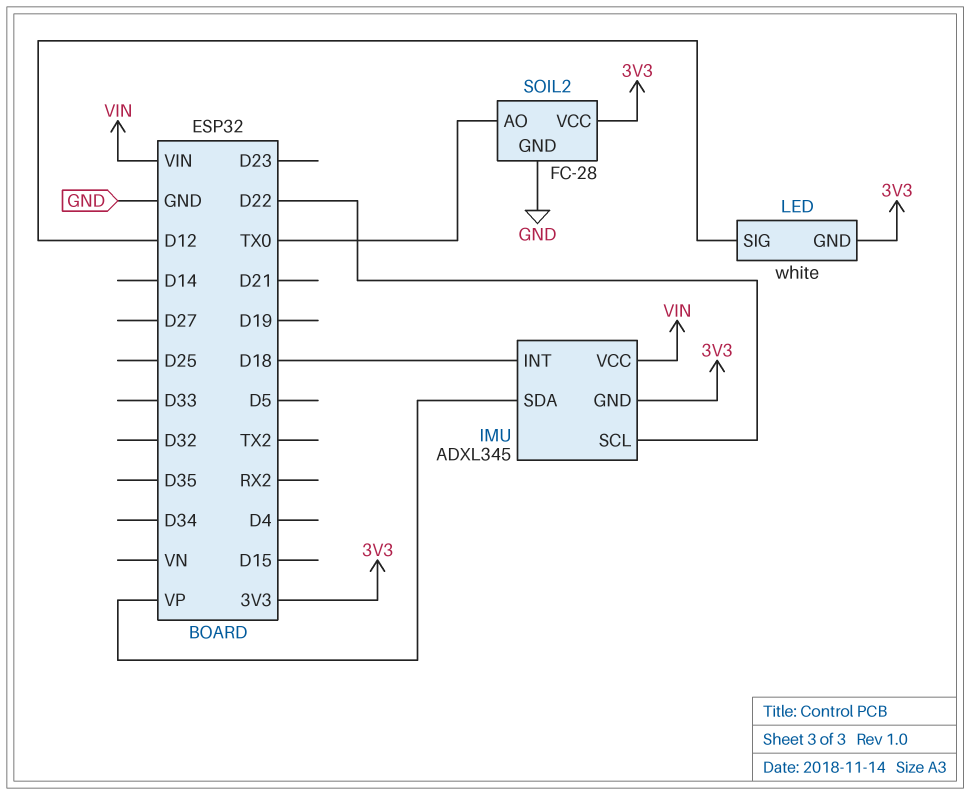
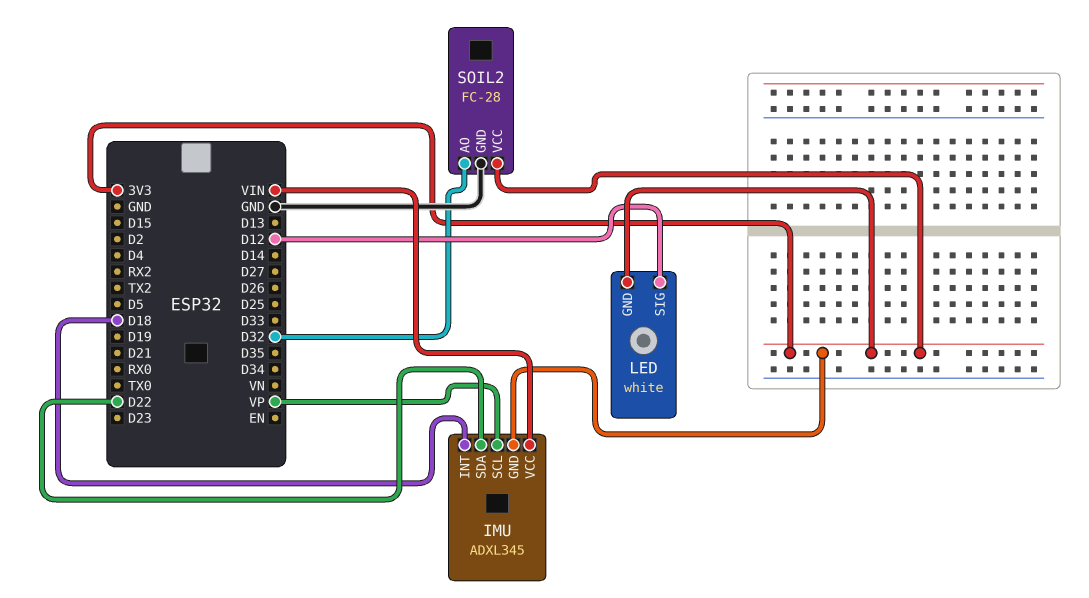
IMU pin SCL: D22 -> VP
IMU pin SDA: VP -> D22
SOIL2 pin AO: TX0 -> D32

